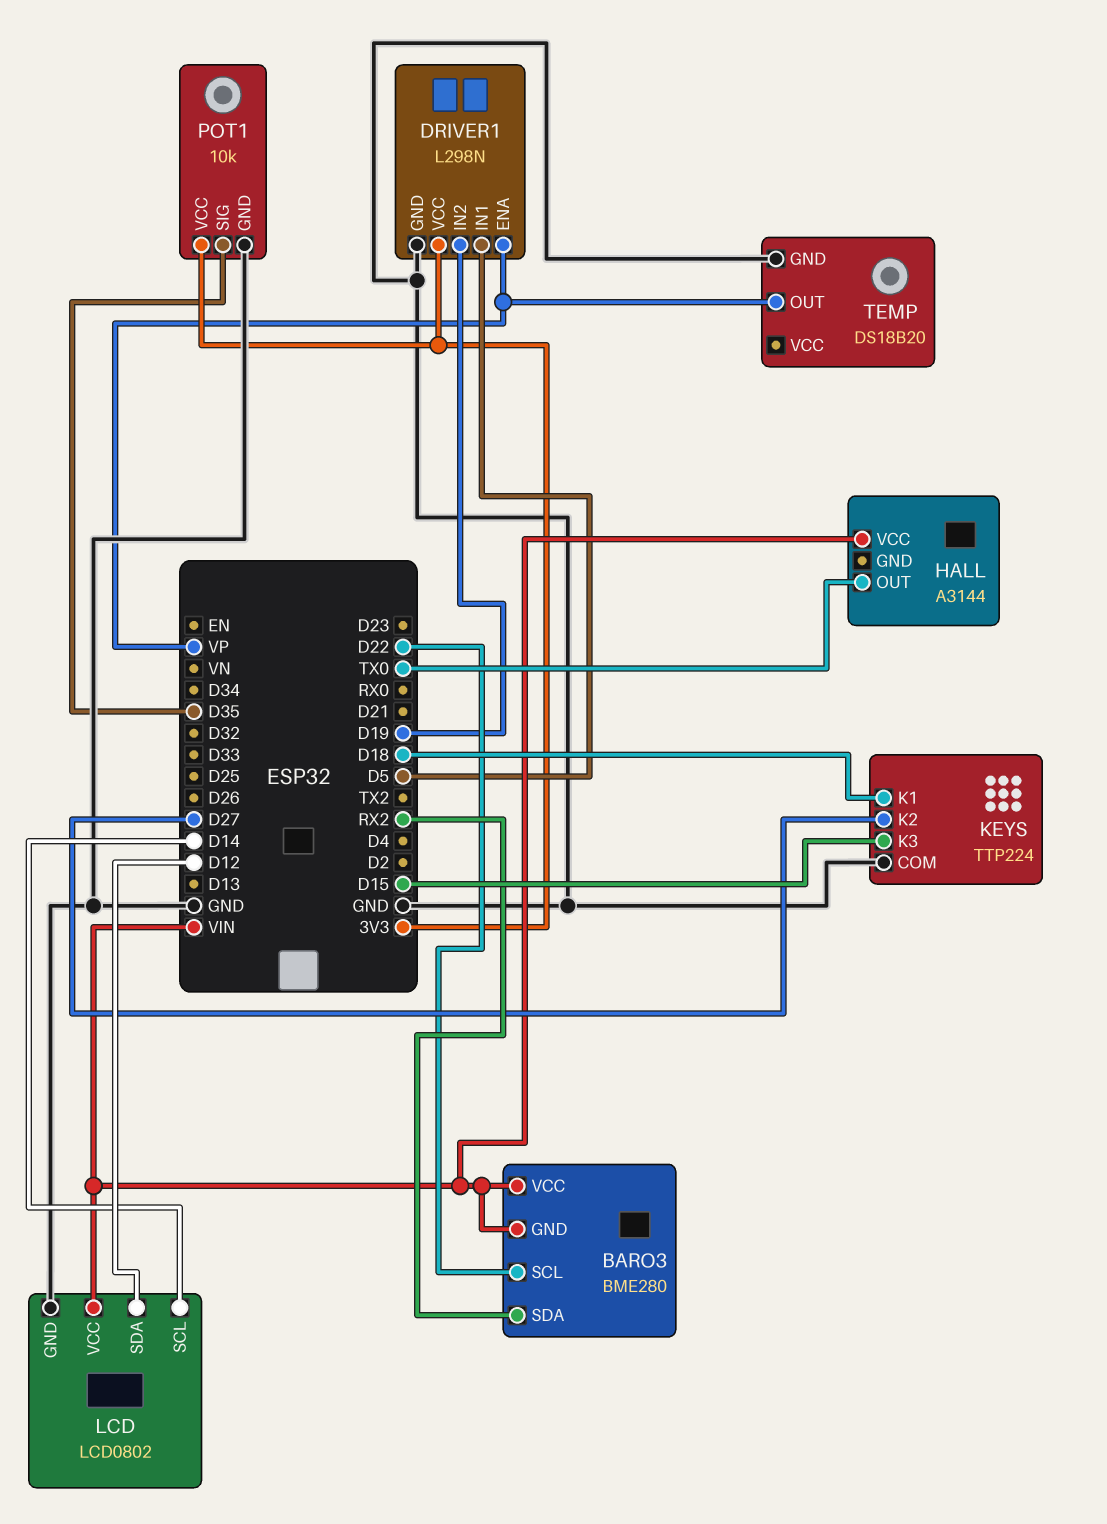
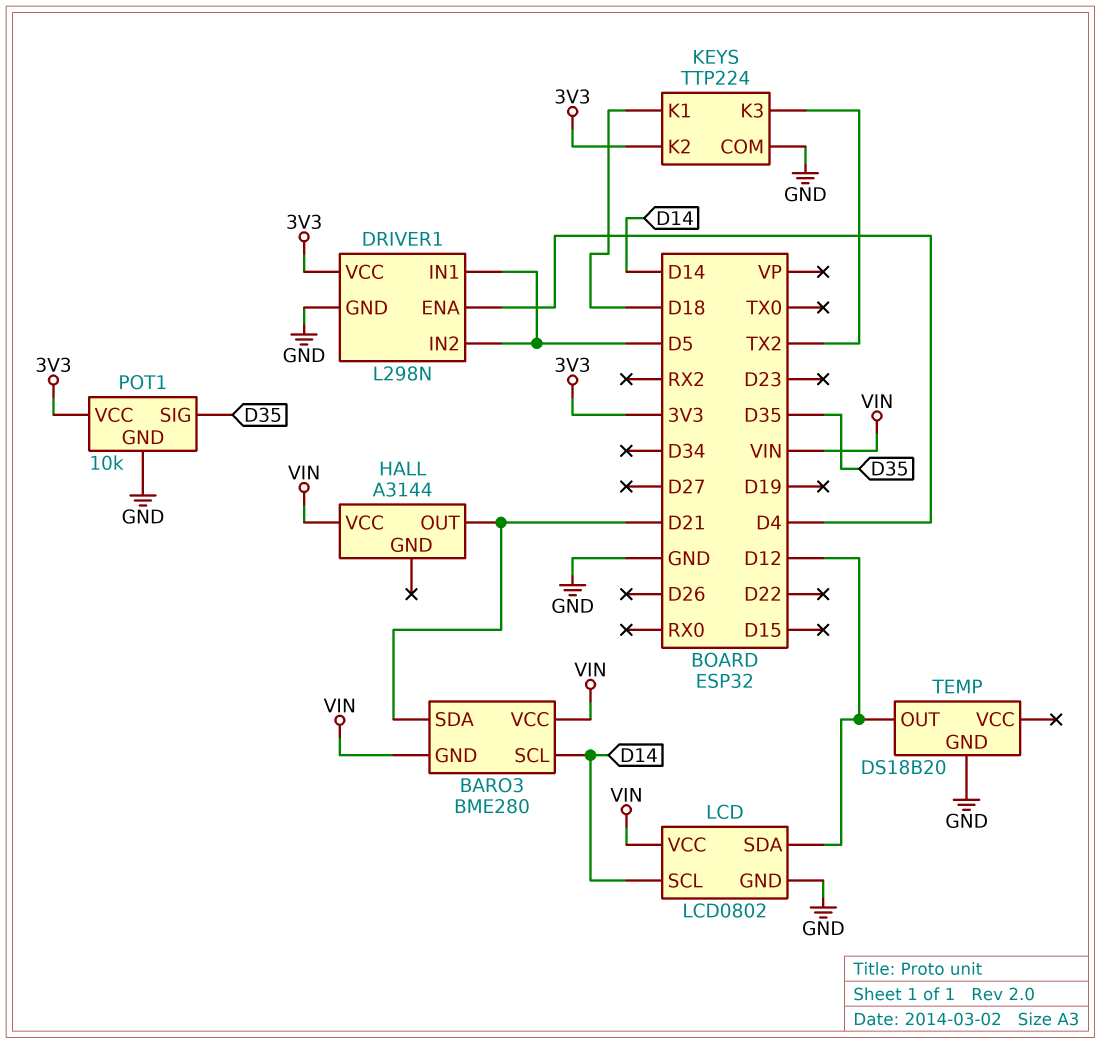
BARO3 pin SCL: D22 -> D14
BARO3 pin SDA: RX2 -> D21
DRIVER1 pin ENA: VP -> D4
DRIVER1 pin IN2: D19 -> D5
HALL pin OUT: TX0 -> D21
KEYS pin K2: D27 -> 3V3
KEYS pin K3: D15 -> TX2
TEMP pin OUT: VP -> D12

